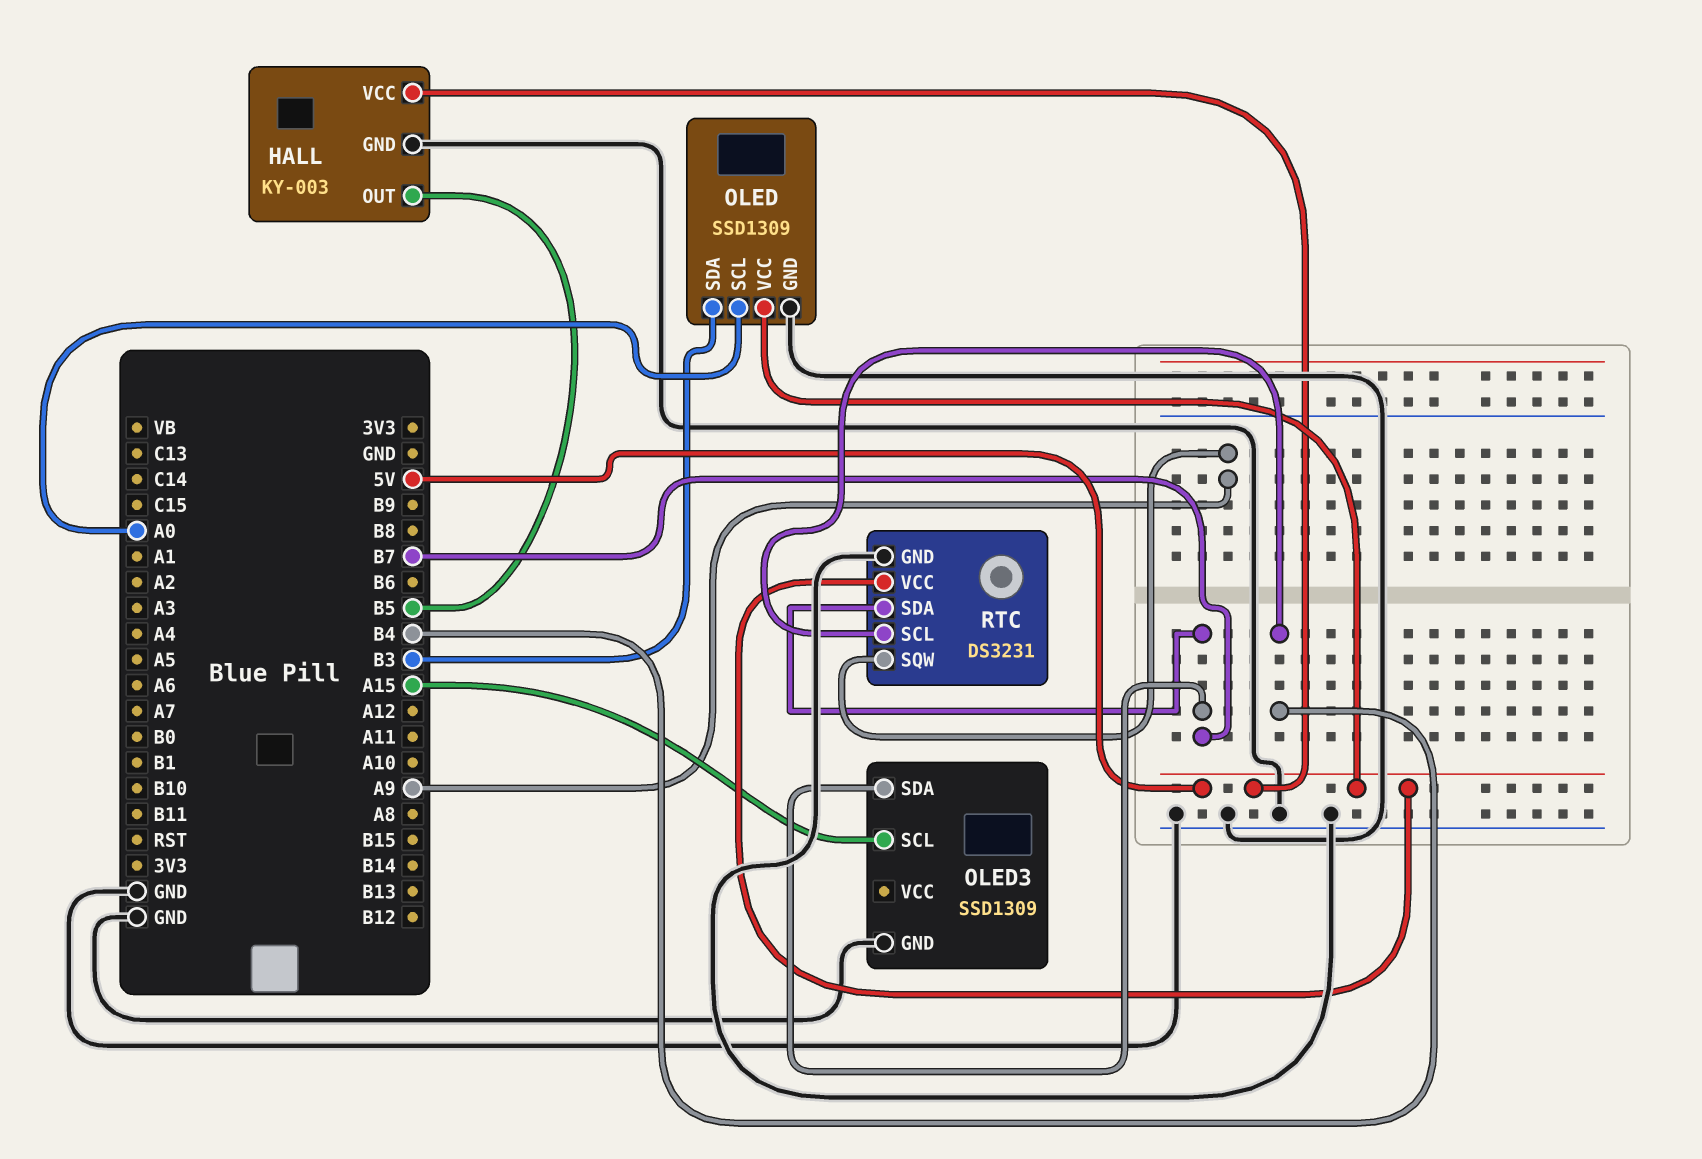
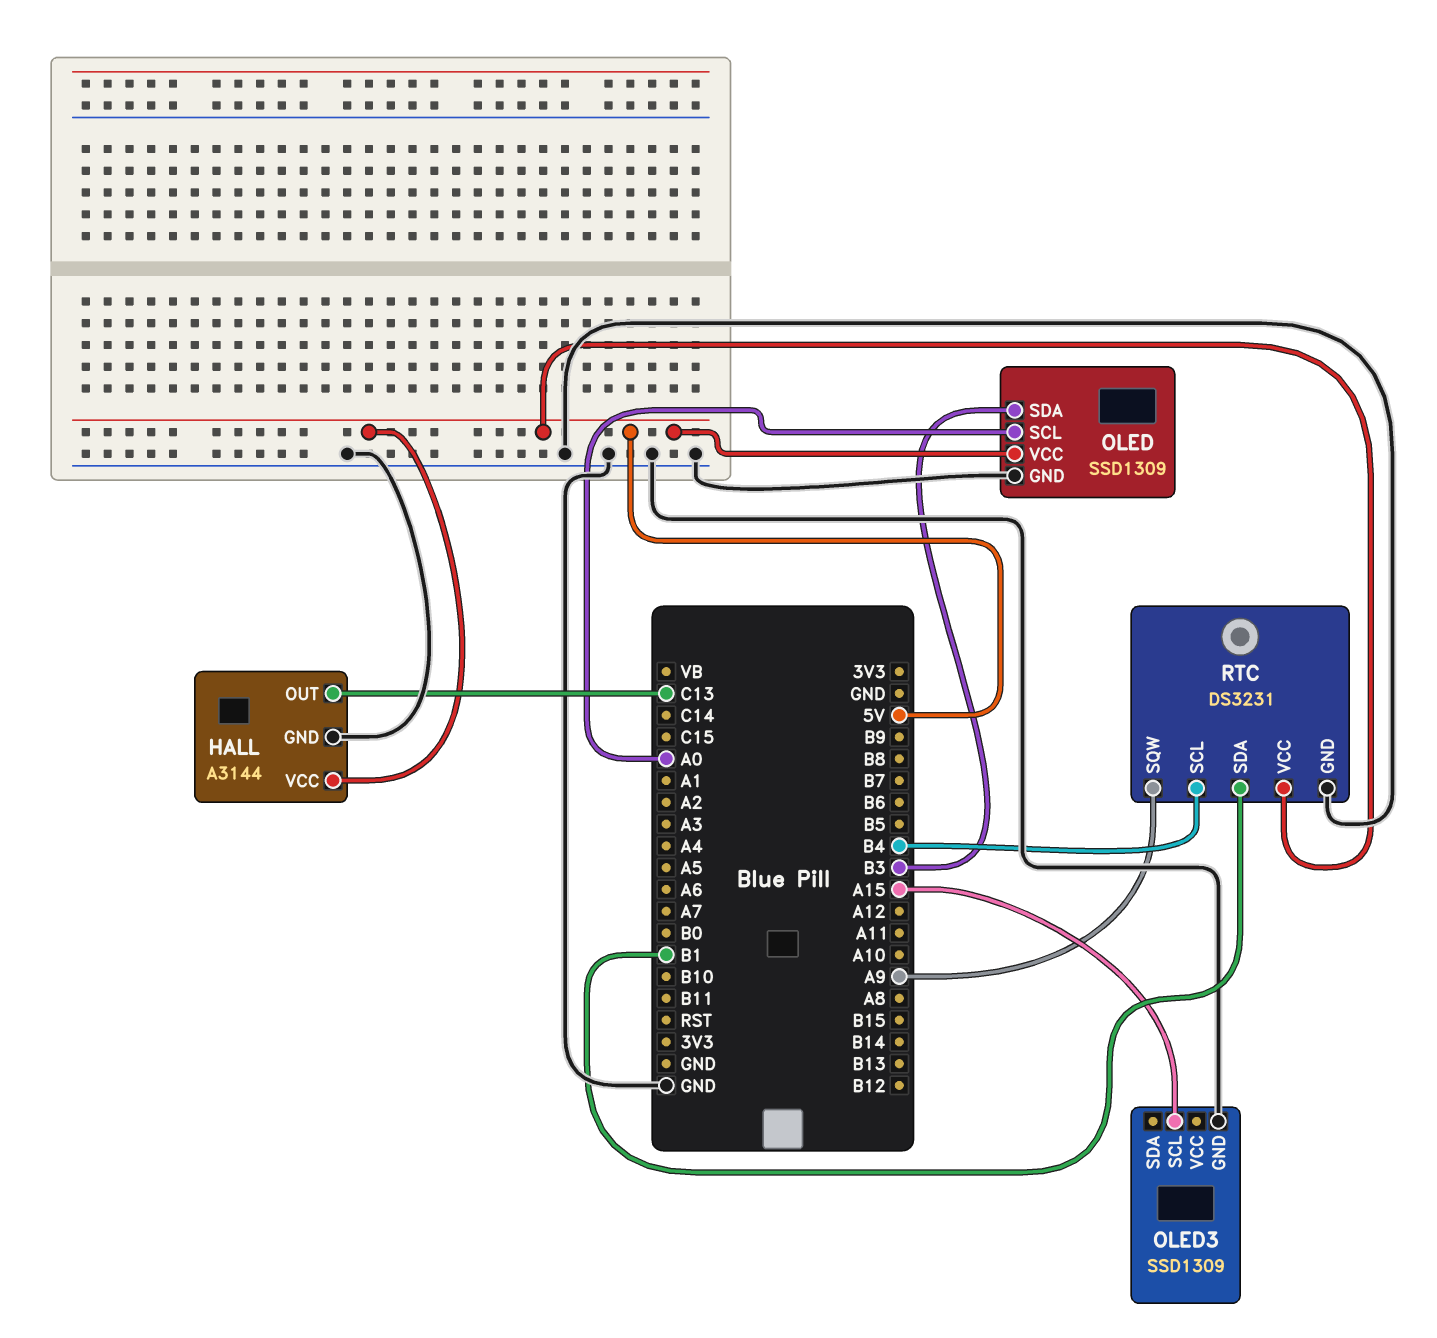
HALL: KY-003 -> A3144
HALL pin OUT: B5 -> C13
OLED3 pin SDA: B7 -> none
RTC pin SDA: B7 -> B1

